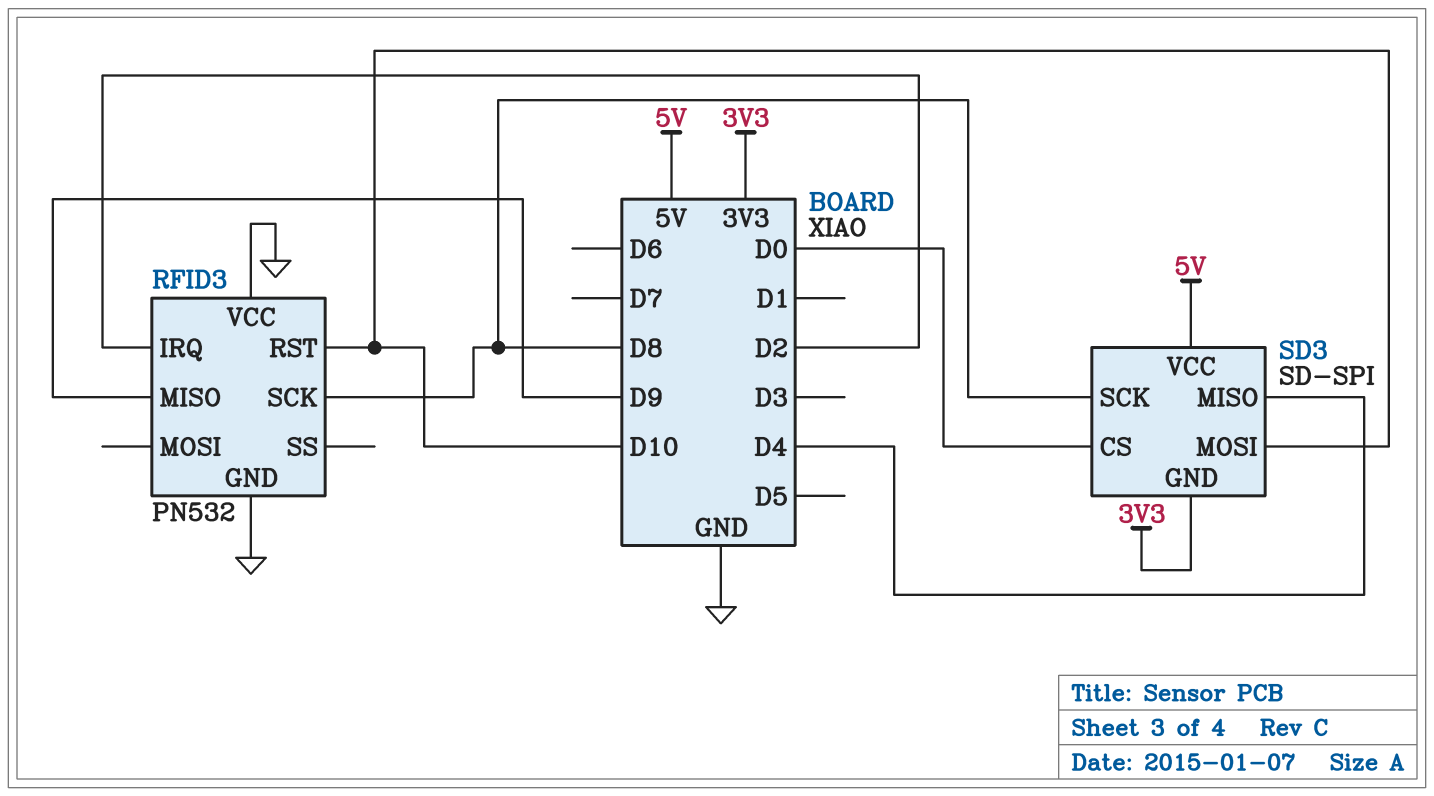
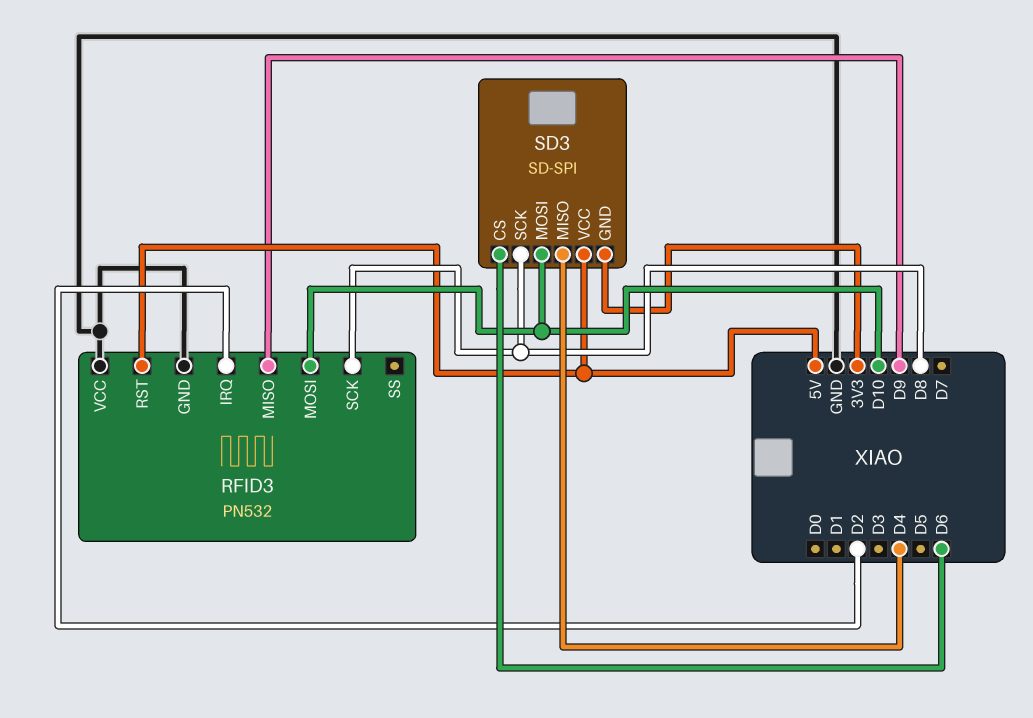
RFID3 pin MOSI: none -> D10
RFID3 pin RST: D10 -> 5V
SD3 pin CS: D0 -> D6

